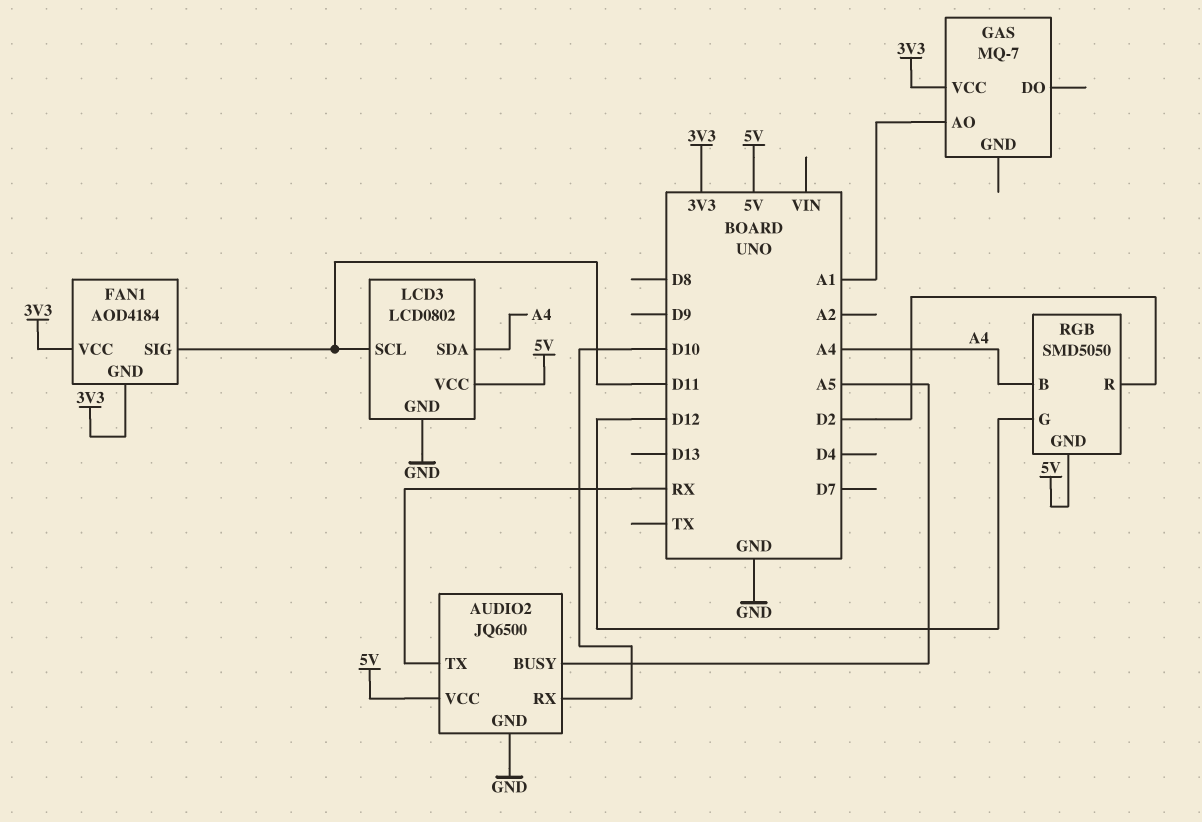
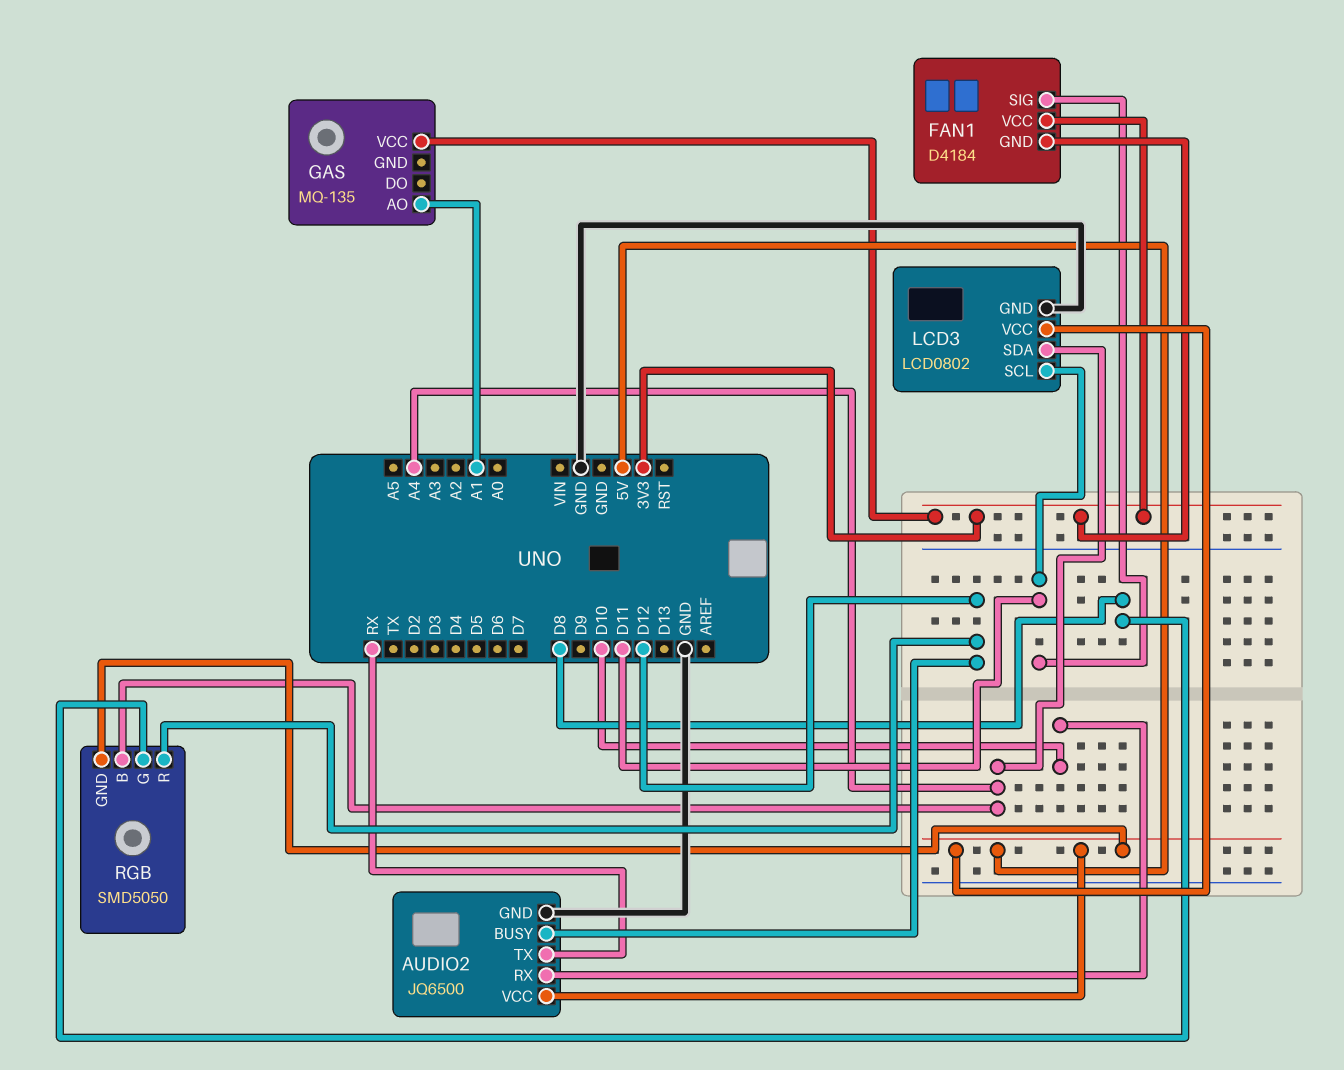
AUDIO2 pin BUSY: A5 -> D12
FAN1: AOD4184 -> D4184
GAS: MQ-7 -> MQ-135
RGB pin G: D12 -> D8
RGB pin R: D2 -> D12

